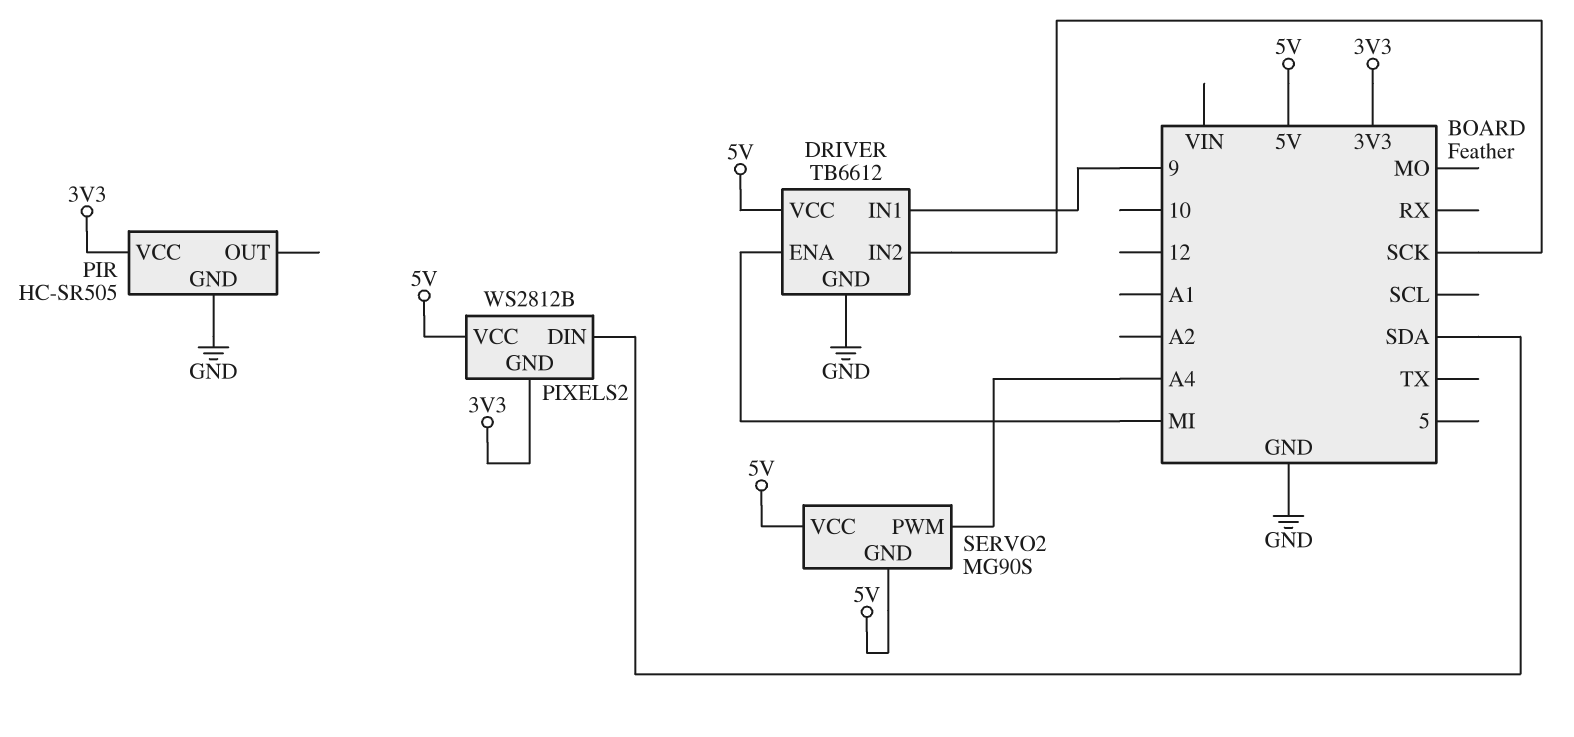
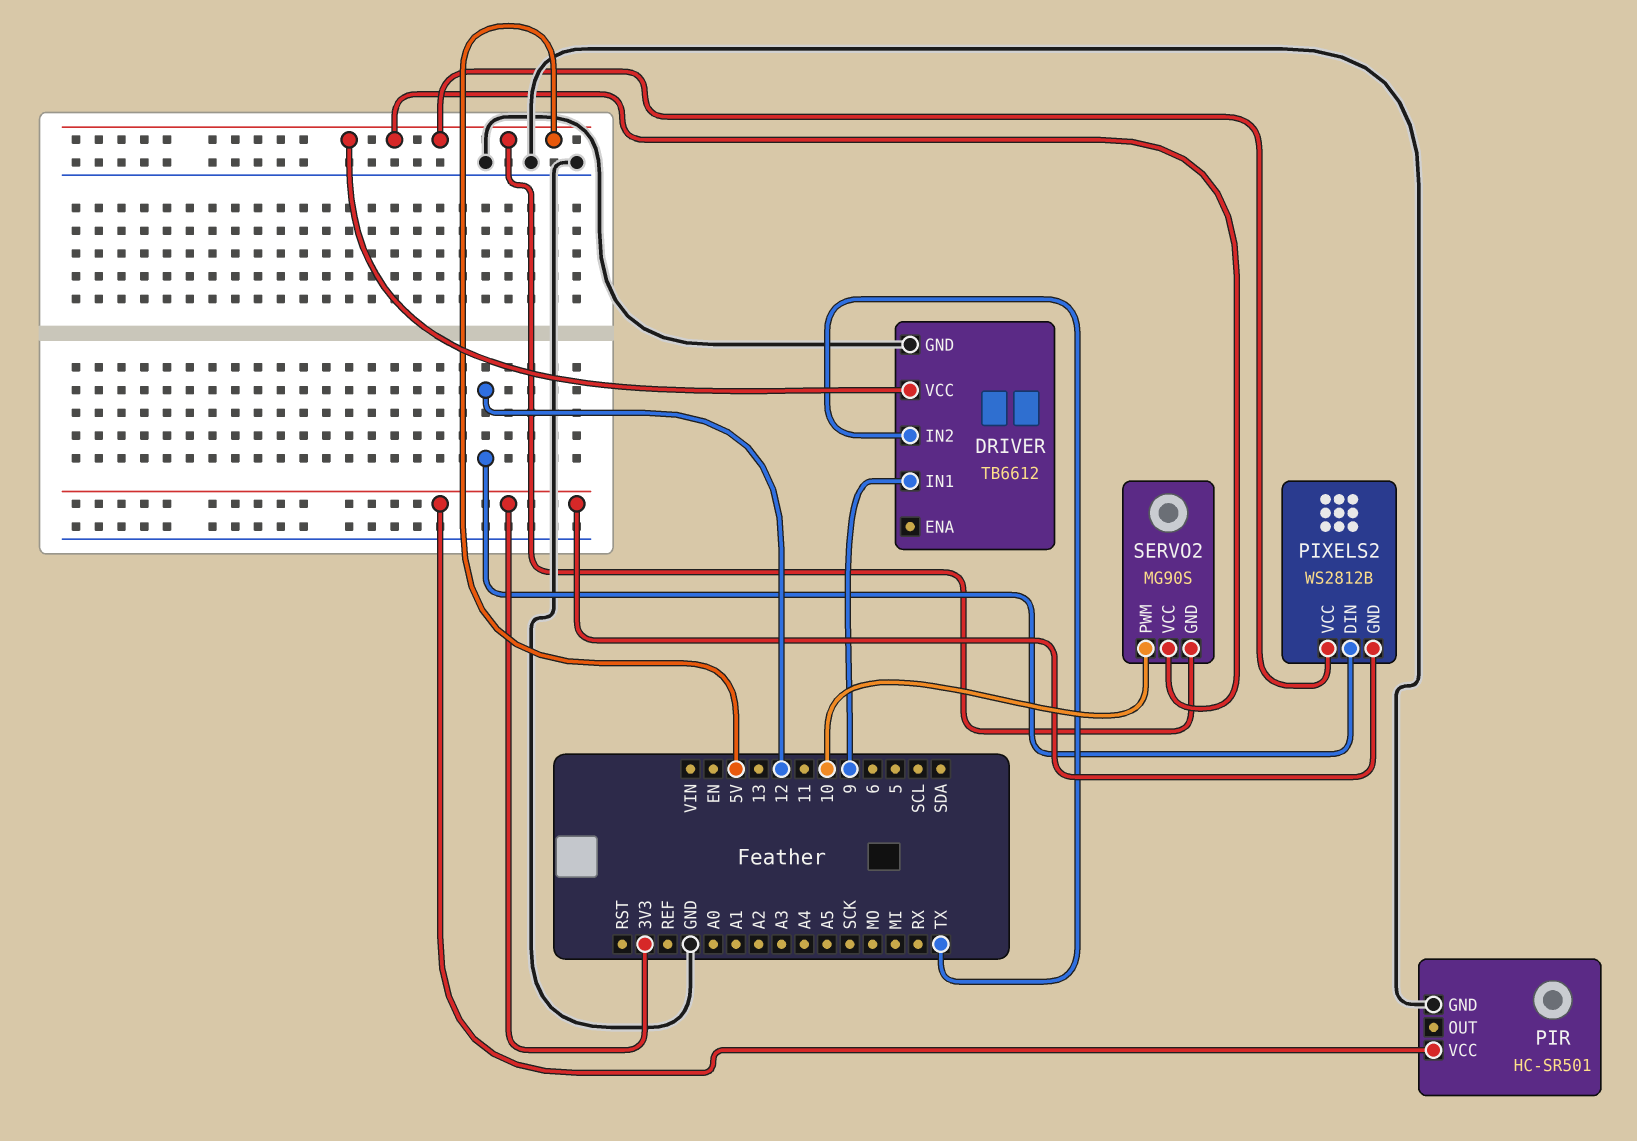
DRIVER pin ENA: MI -> none
DRIVER pin IN2: SCK -> TX
PIR: HC-SR505 -> HC-SR501
PIXELS2 pin DIN: SDA -> 12
SERVO2 pin PWM: A4 -> 10

